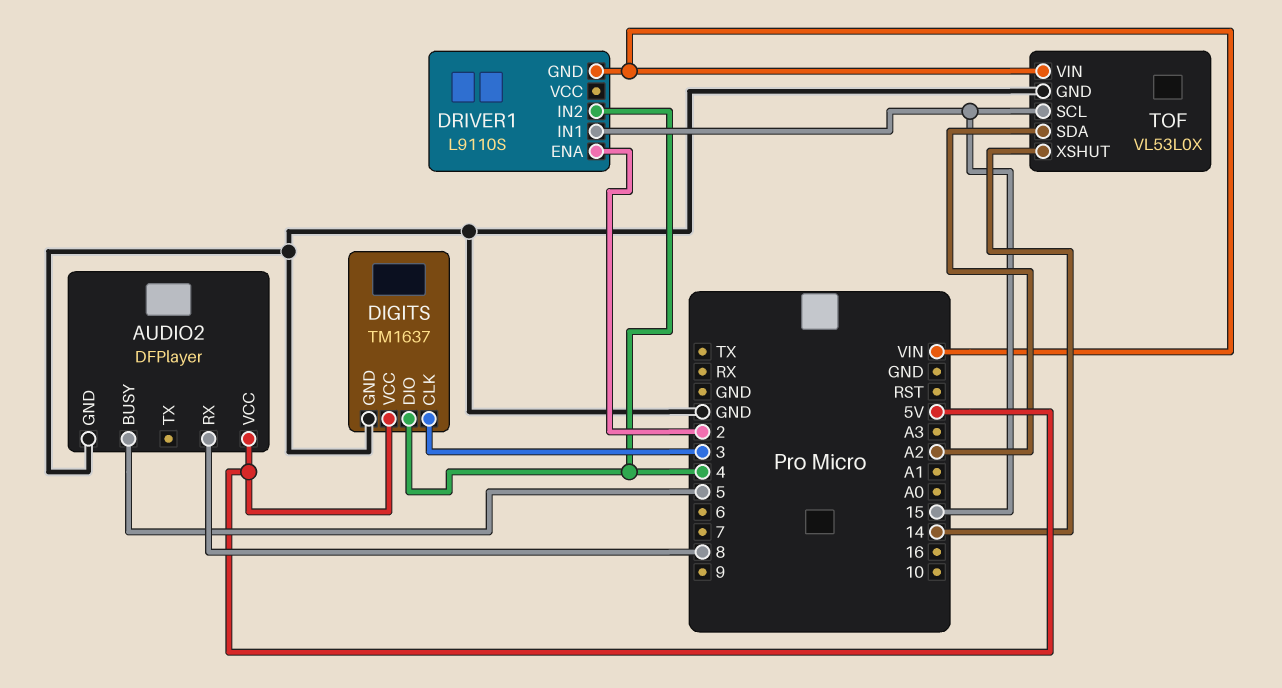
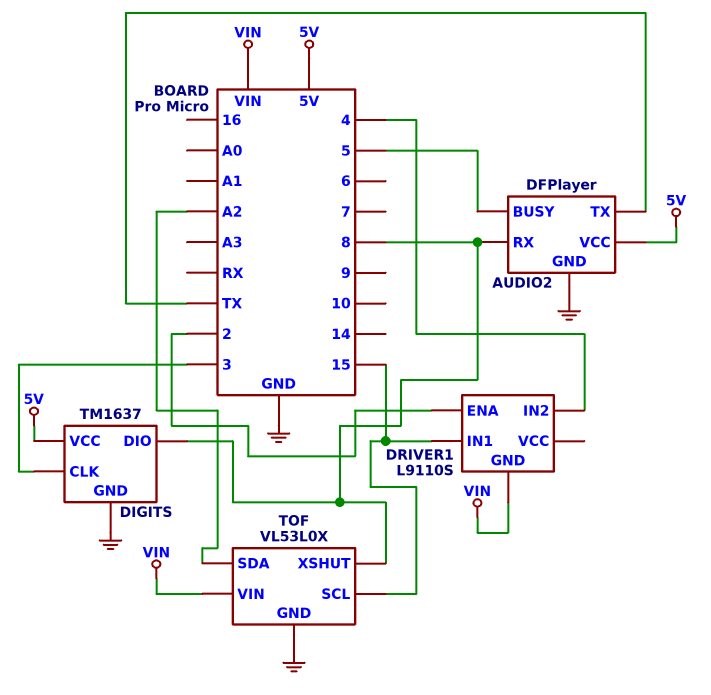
AUDIO2 pin TX: none -> TX
DIGITS pin DIO: 4 -> 8
TOF pin XSHUT: 14 -> 8

